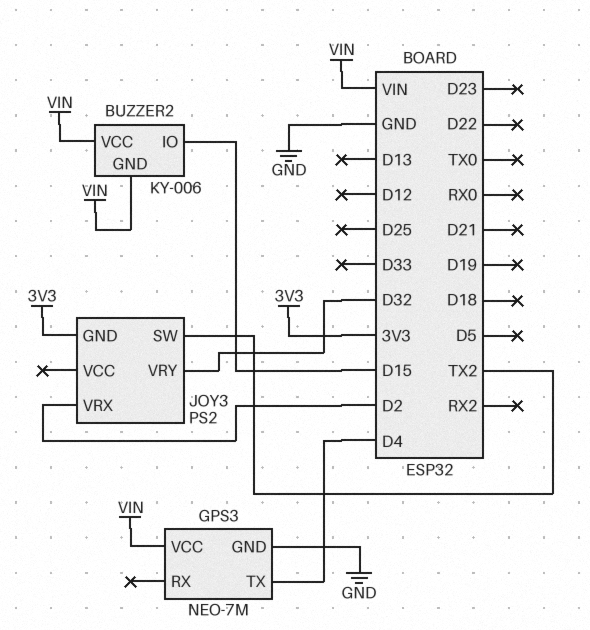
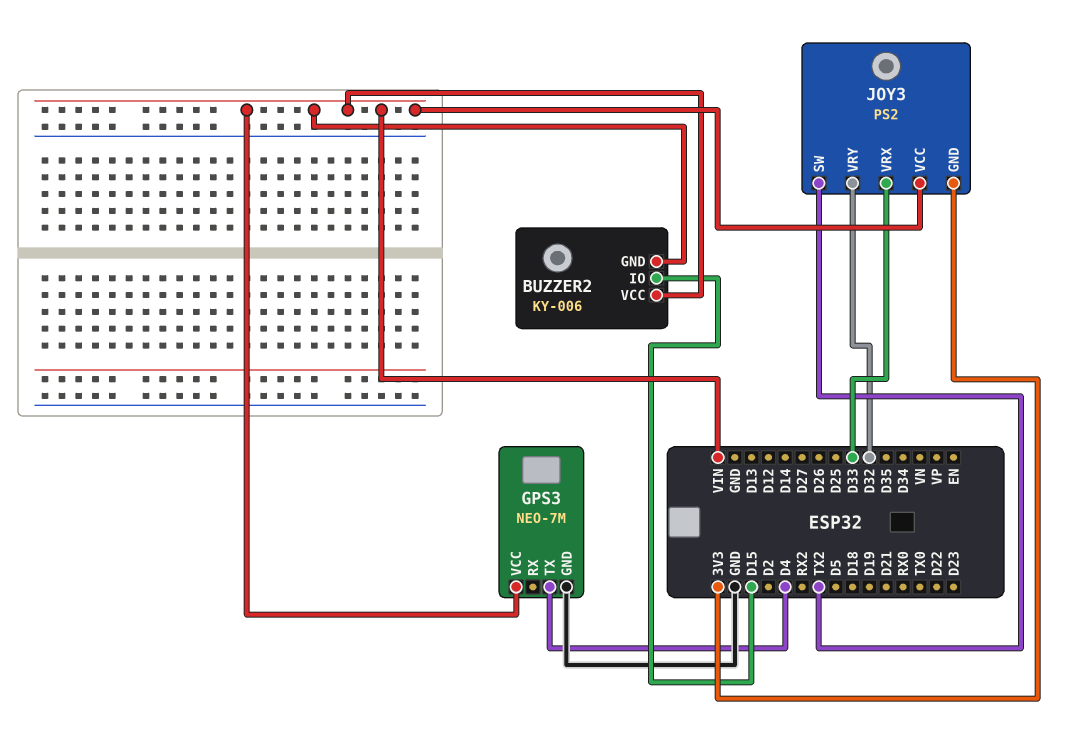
JOY3 pin VCC: none -> VIN
JOY3 pin VRX: D2 -> D33

